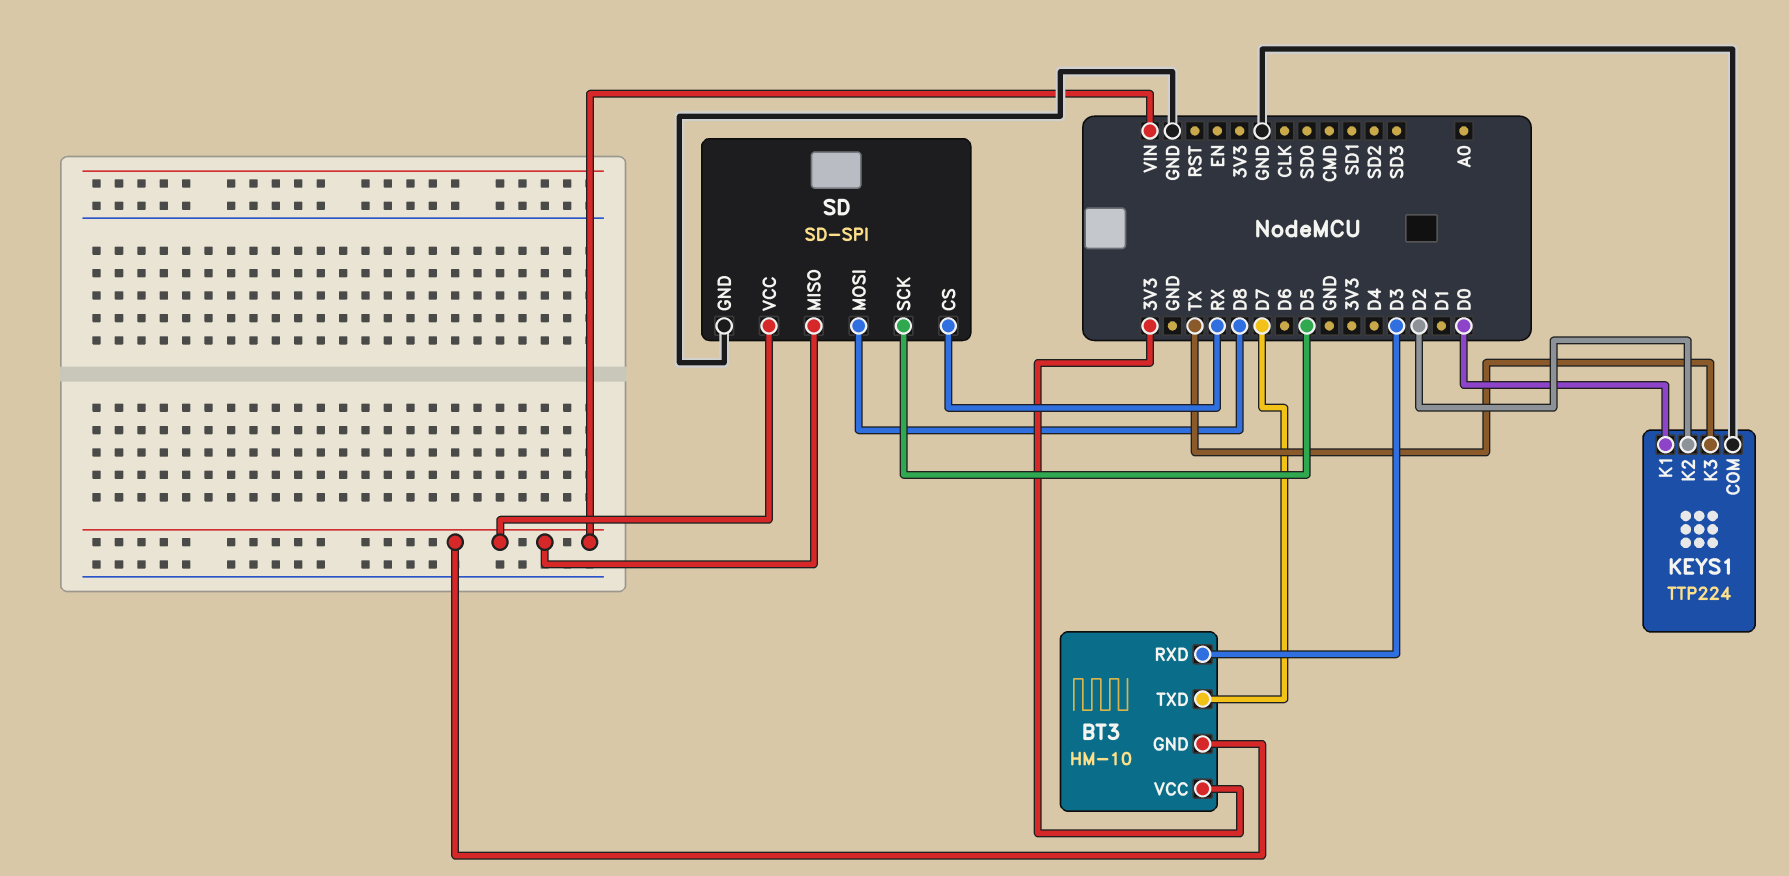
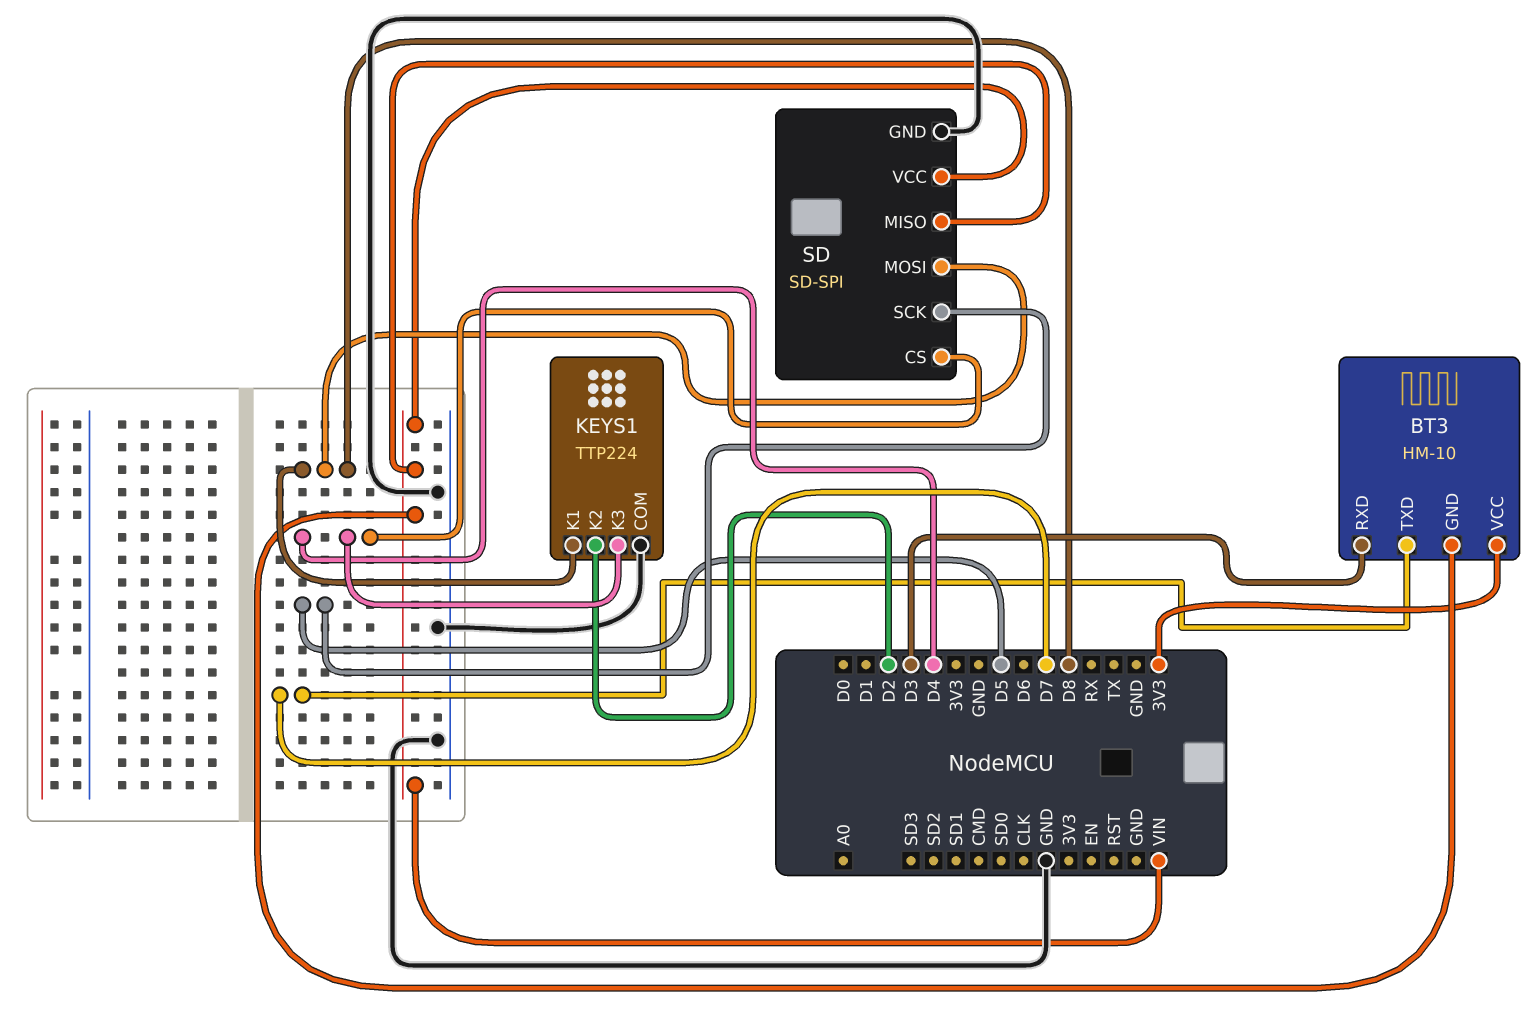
KEYS1 pin K1: D0 -> D8
KEYS1 pin K3: TX -> D4
SD pin CS: RX -> D4

